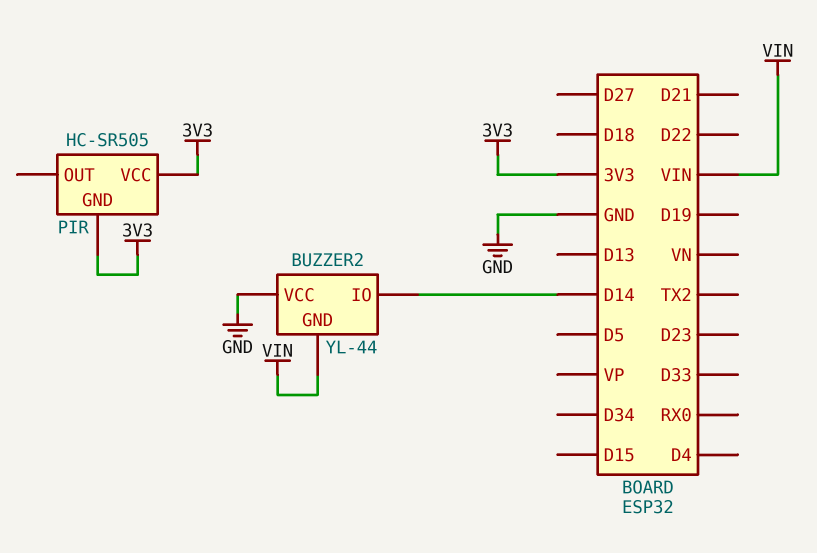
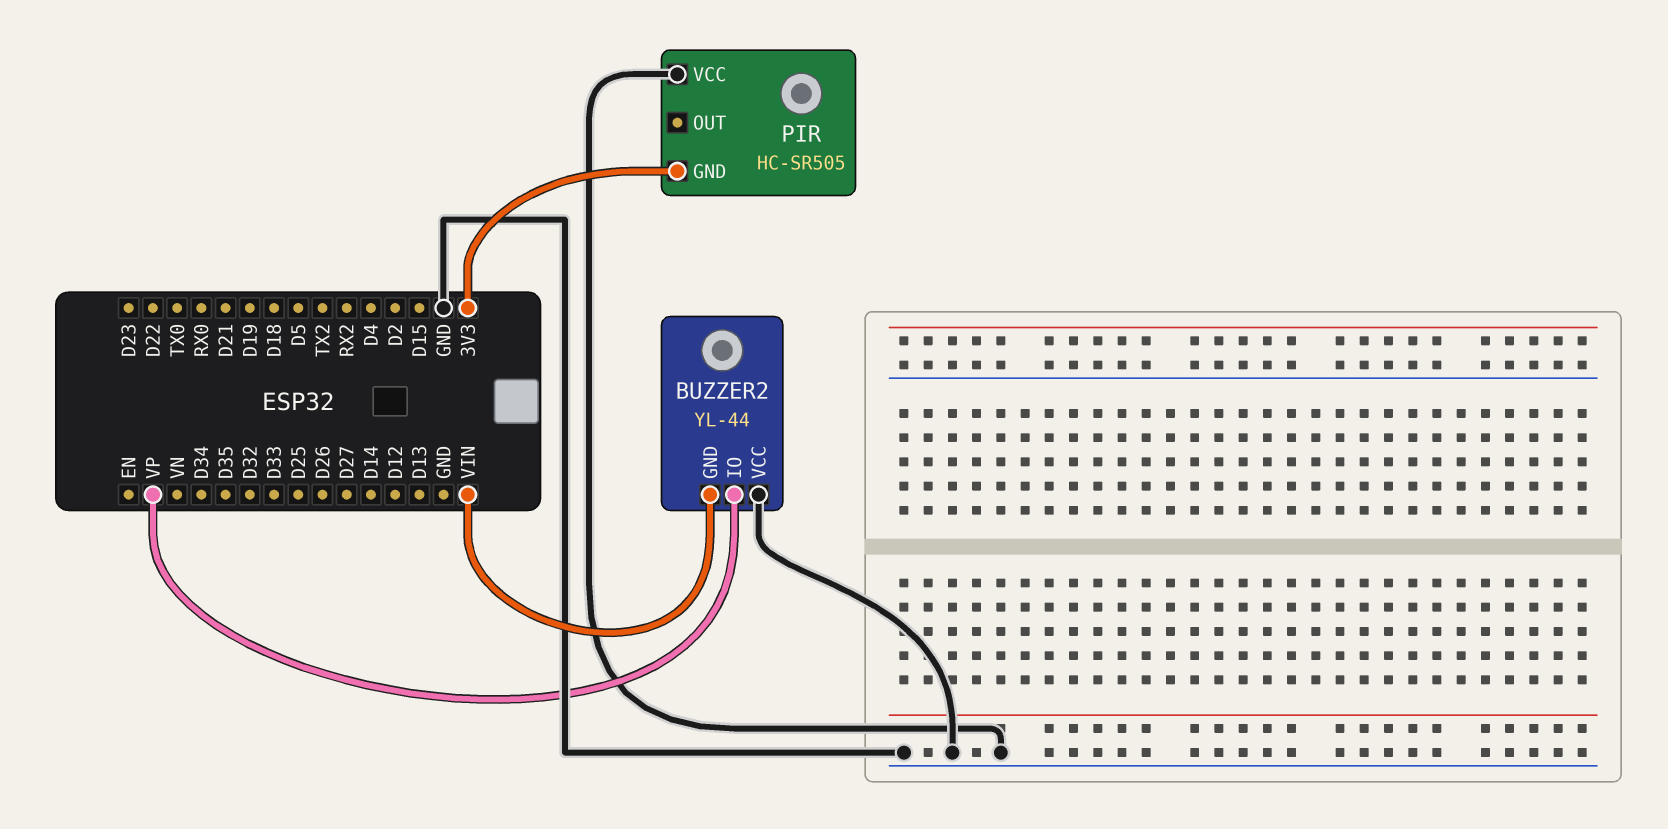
BUZZER2 pin IO: D14 -> VP
PIR pin VCC: 3V3 -> GND

